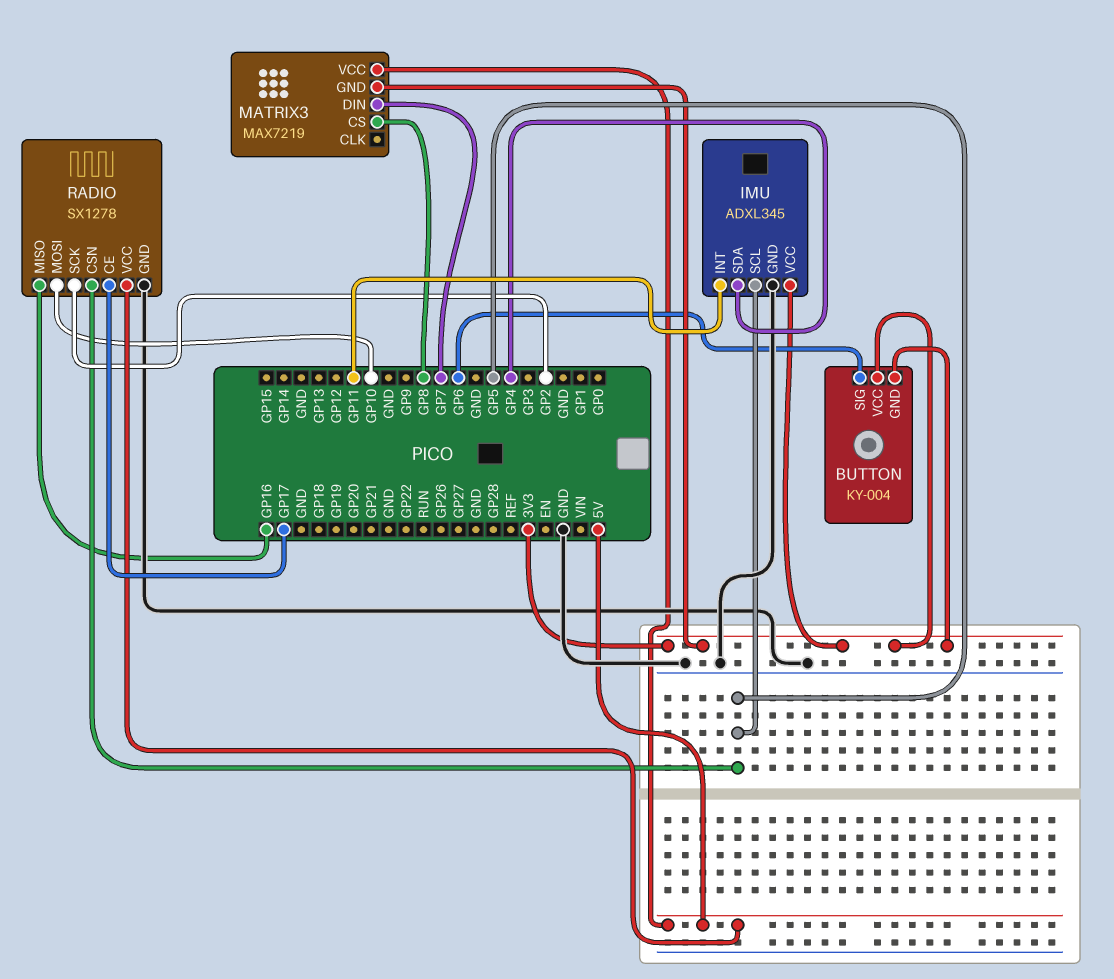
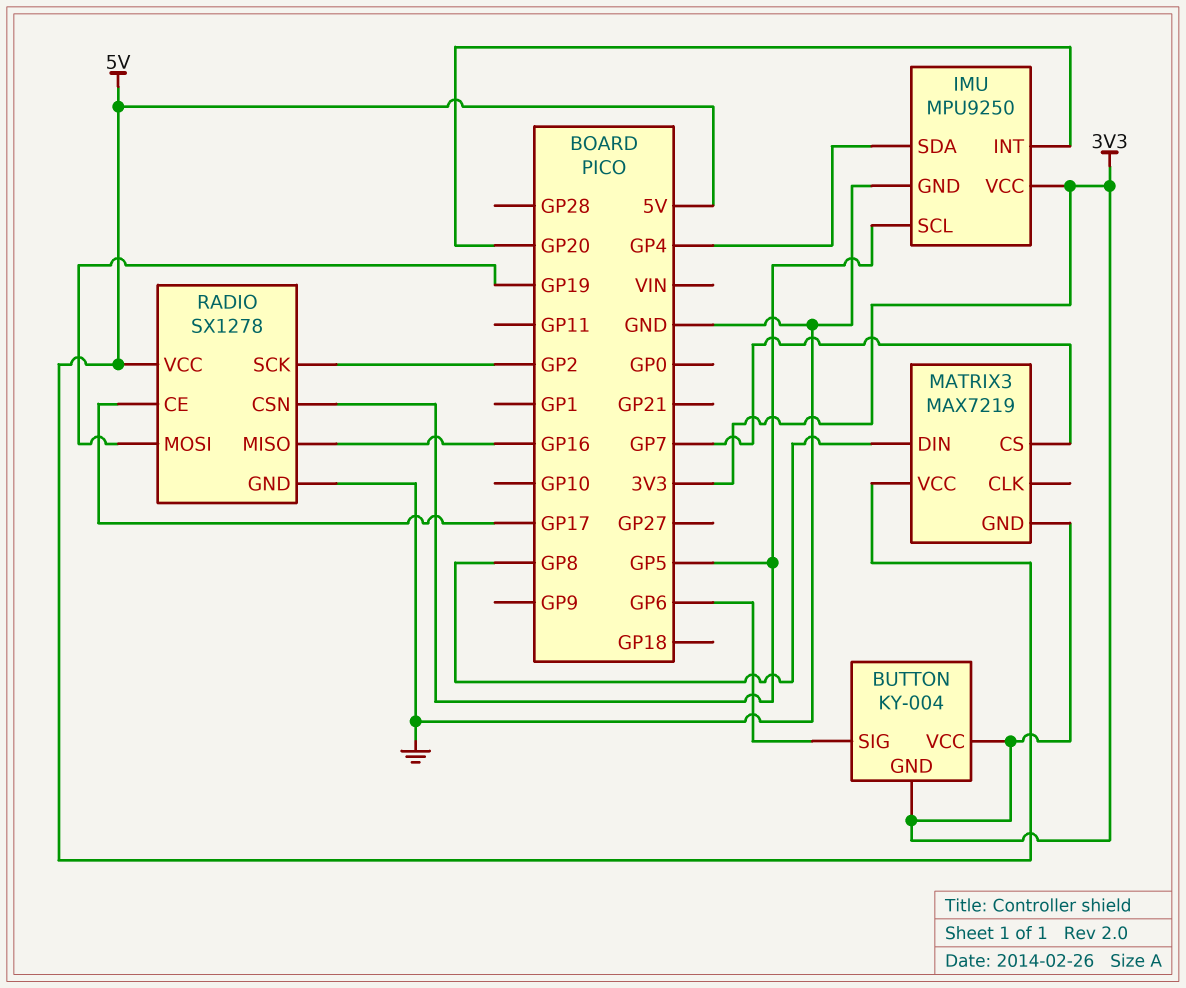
IMU: ADXL345 -> MPU9250
IMU pin INT: GP11 -> GP20
MATRIX3 pin CS: GP8 -> GP7
MATRIX3 pin DIN: GP7 -> GP8
RADIO pin MOSI: GP10 -> GP19

